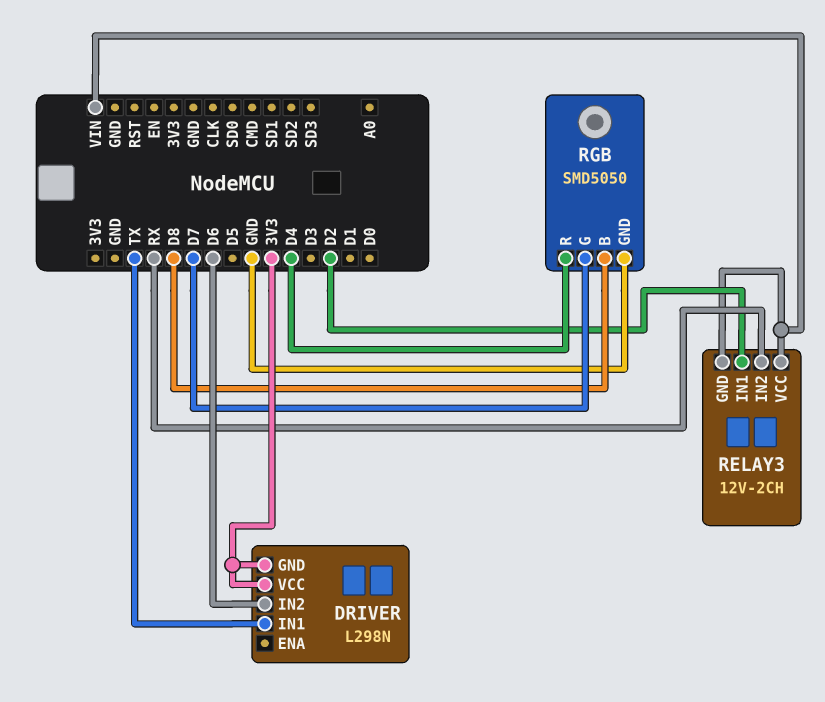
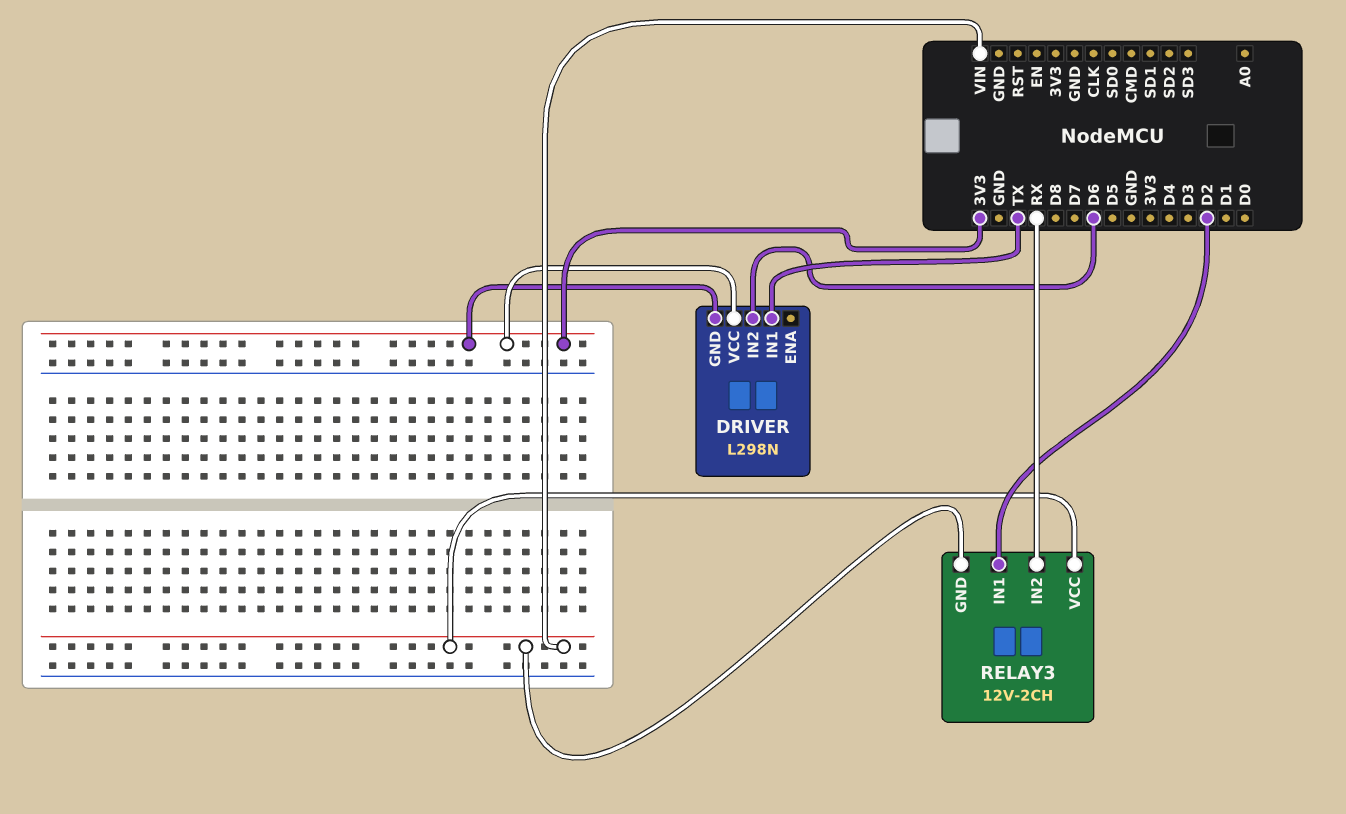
RGB: SMD5050 -> none
RGB pin B: D8 -> none
RGB pin G: D7 -> none
RGB pin GND: GND -> none
RGB pin R: D4 -> none

